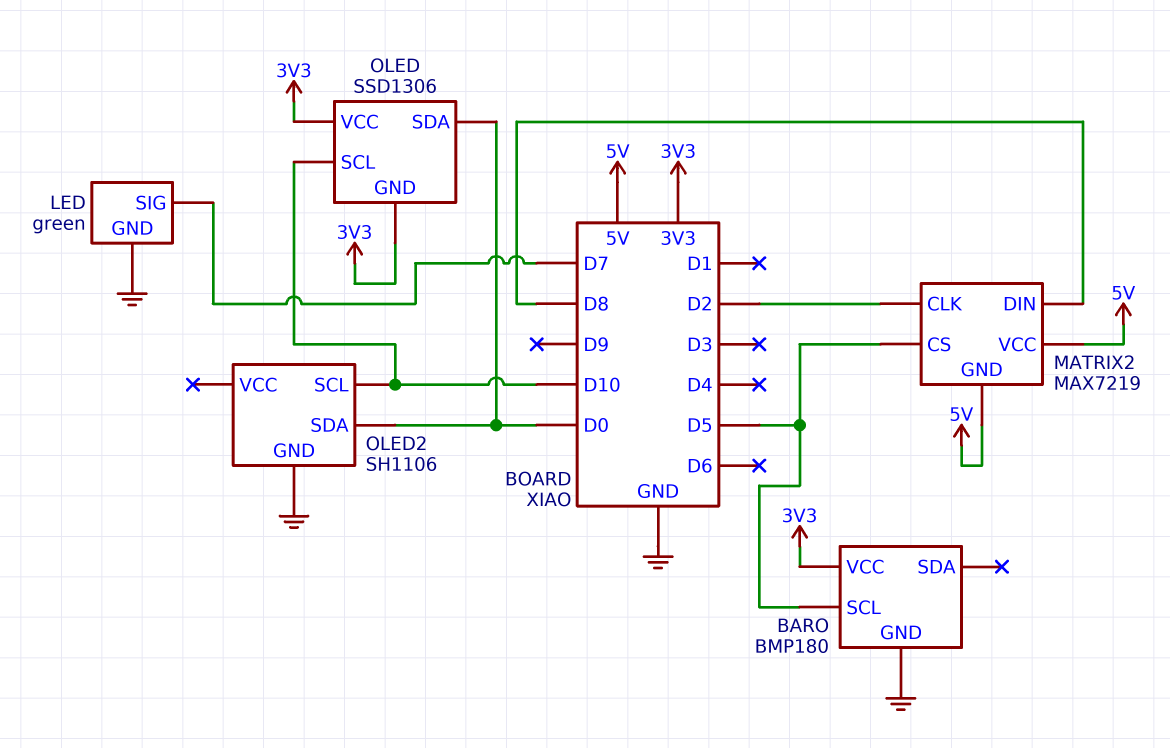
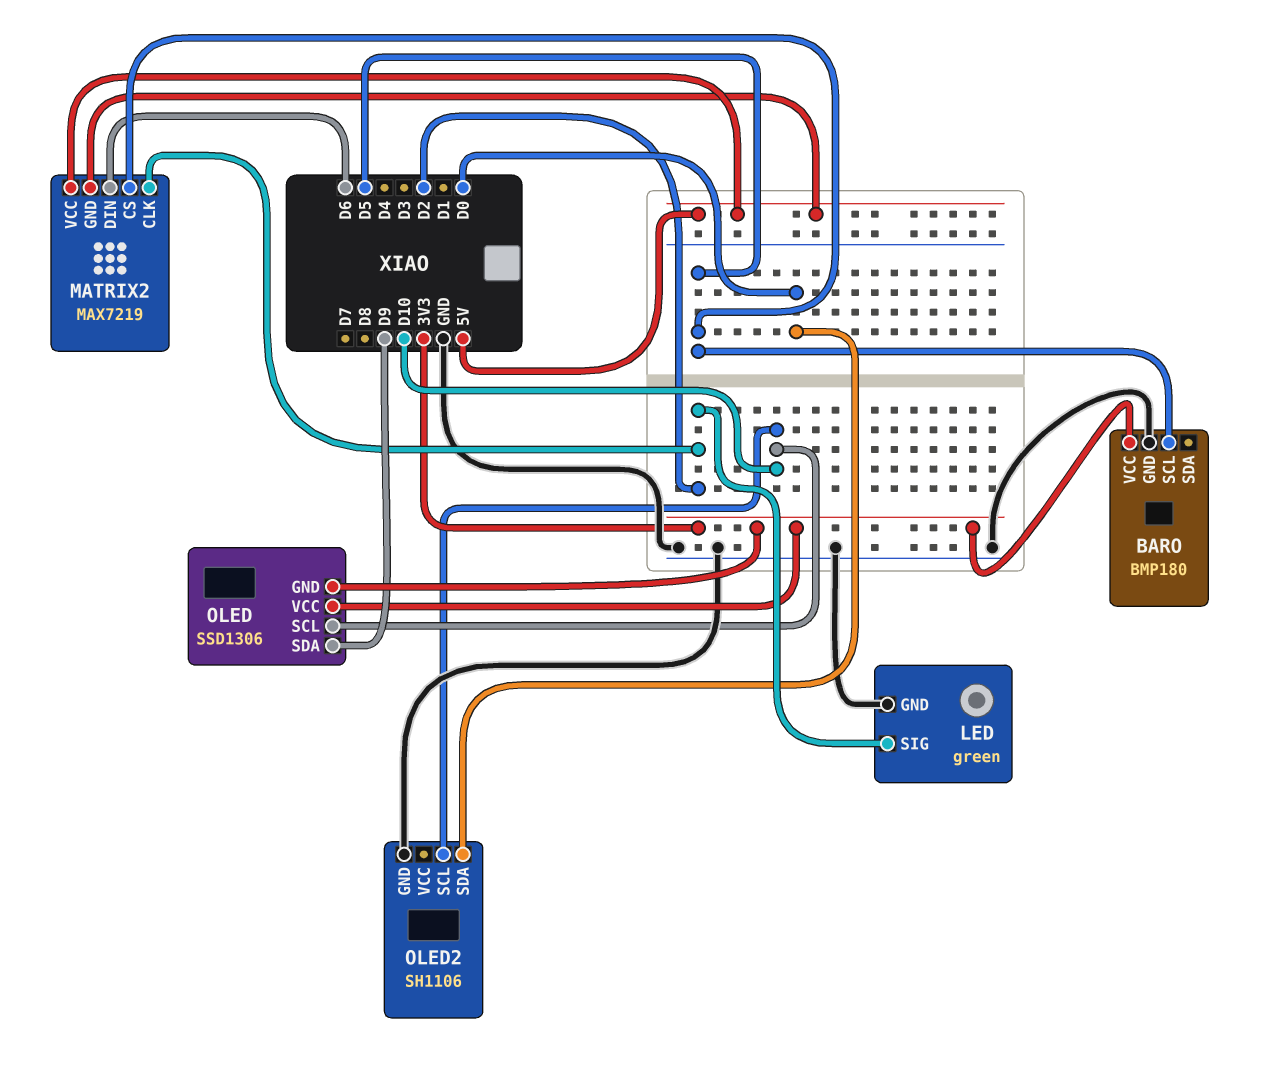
LED pin SIG: D7 -> D2
MATRIX2 pin DIN: D8 -> D6
OLED pin SDA: D0 -> D9

